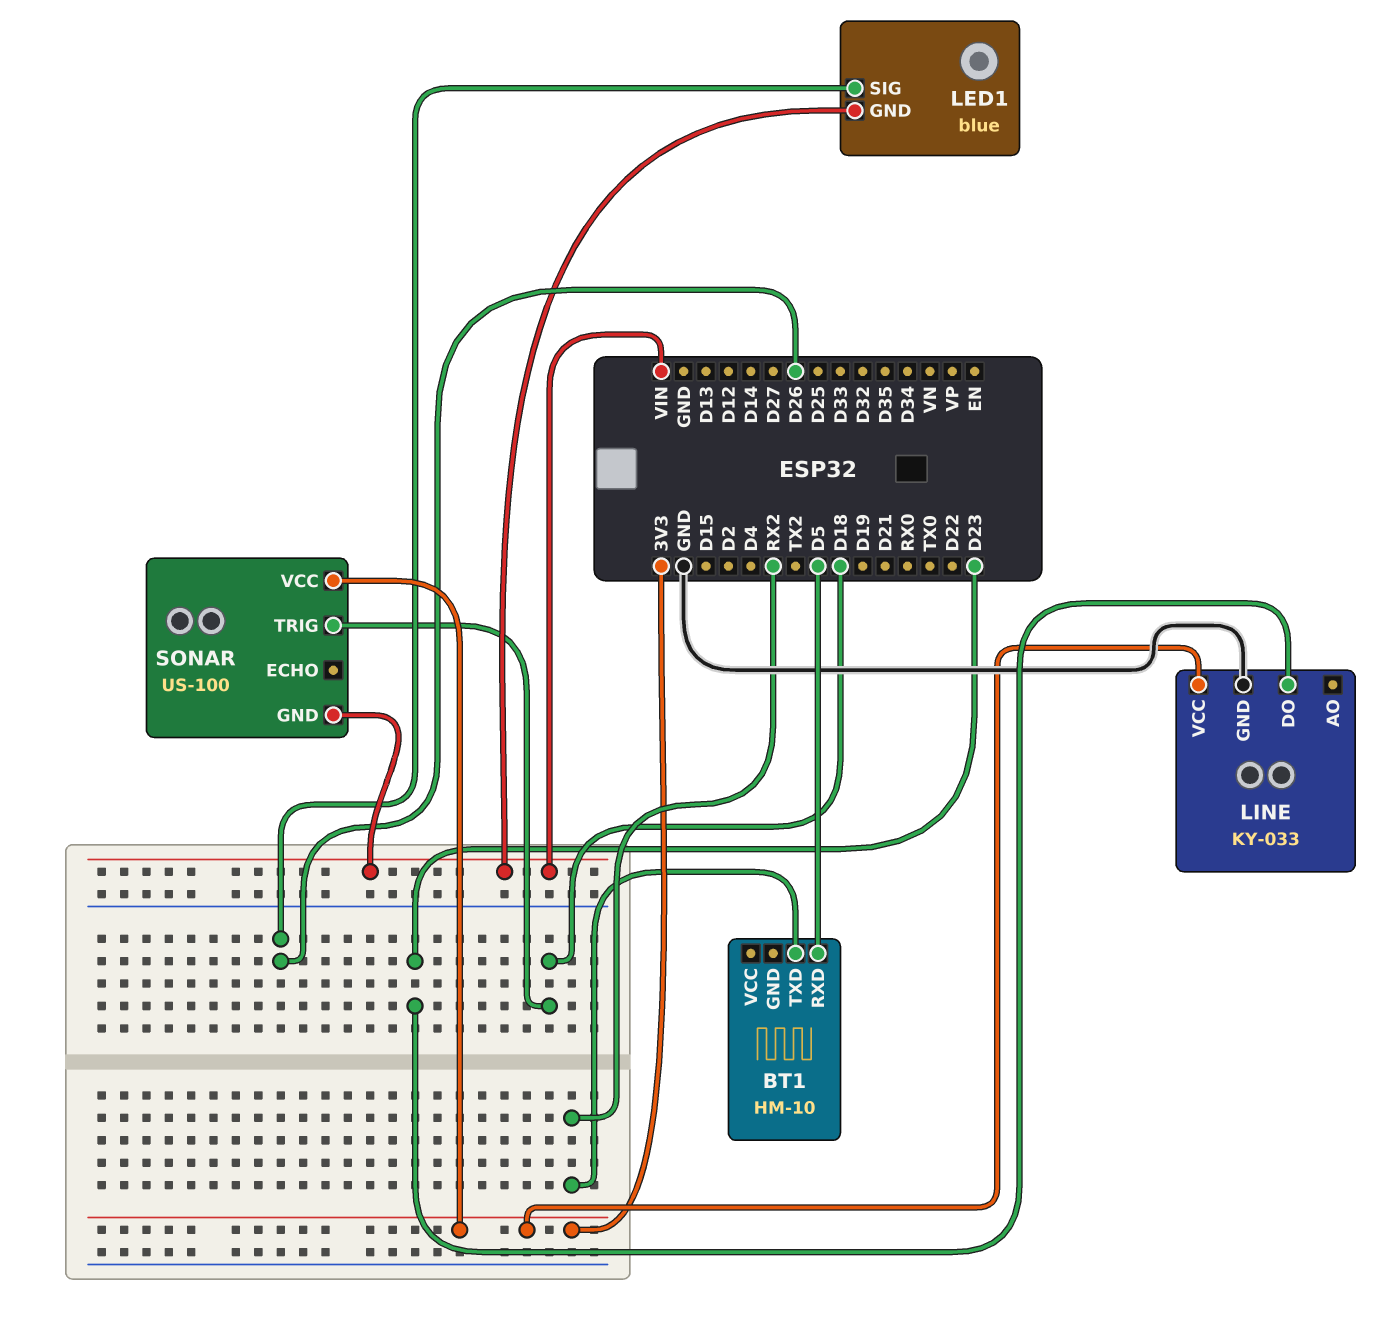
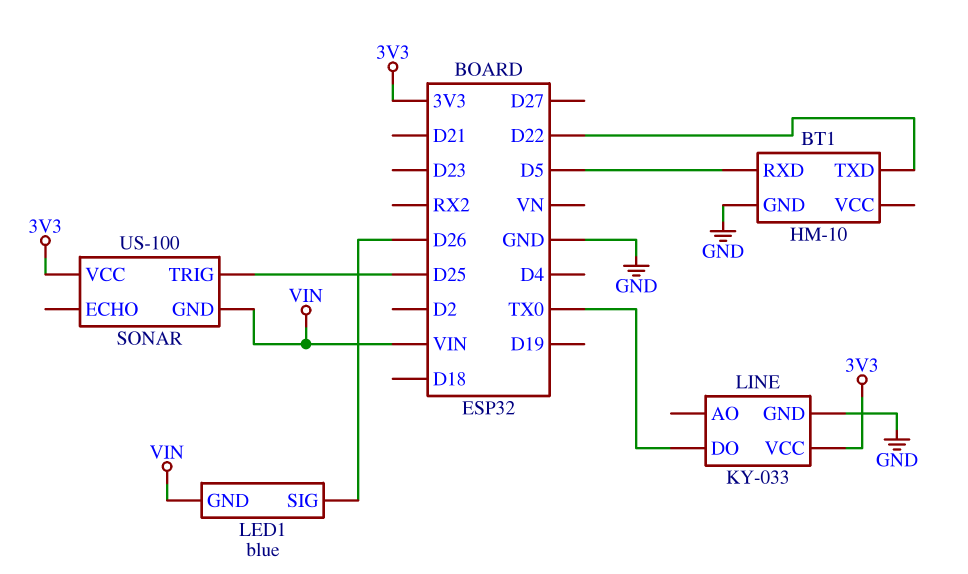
BT1 pin GND: none -> GND
BT1 pin TXD: RX2 -> D22
LINE pin DO: D23 -> TX0
SONAR pin TRIG: D18 -> D25

